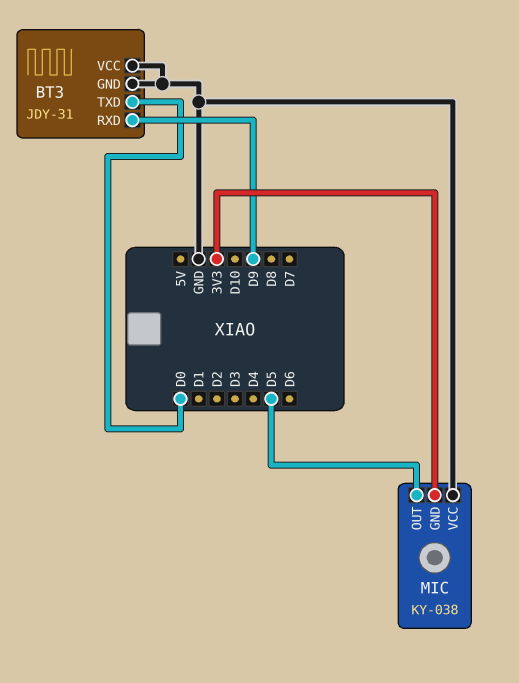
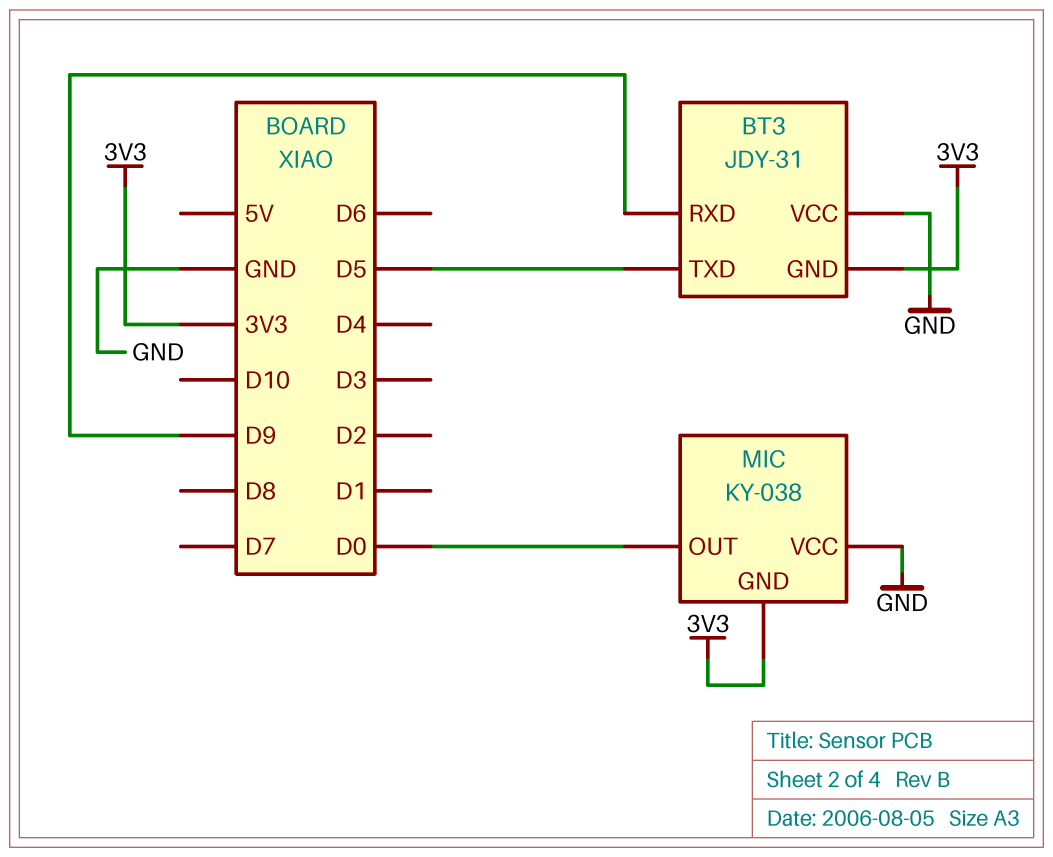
BT3 pin GND: GND -> 3V3
BT3 pin TXD: D0 -> D5
MIC pin OUT: D5 -> D0

